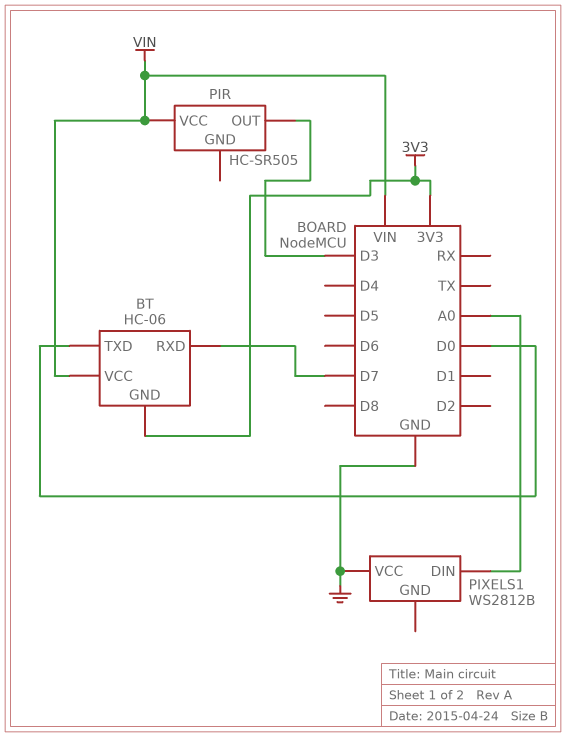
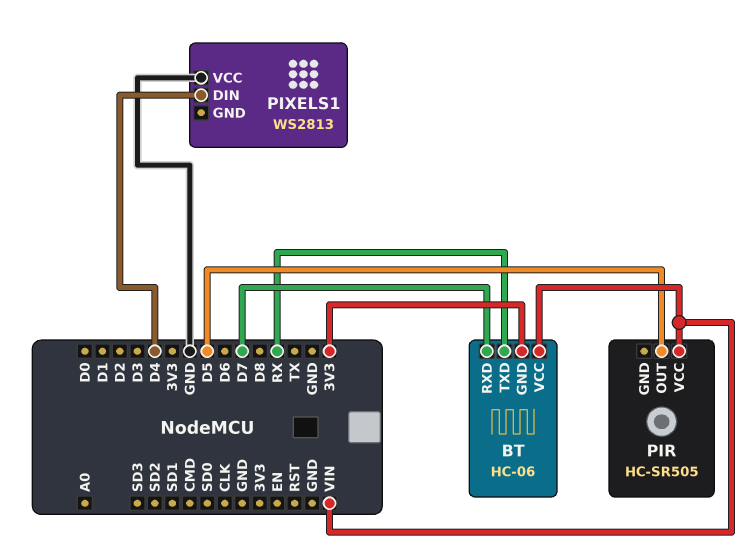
BT pin TXD: D0 -> RX
PIR pin OUT: D3 -> D5
PIXELS1: WS2812B -> WS2813
PIXELS1 pin DIN: A0 -> D4

